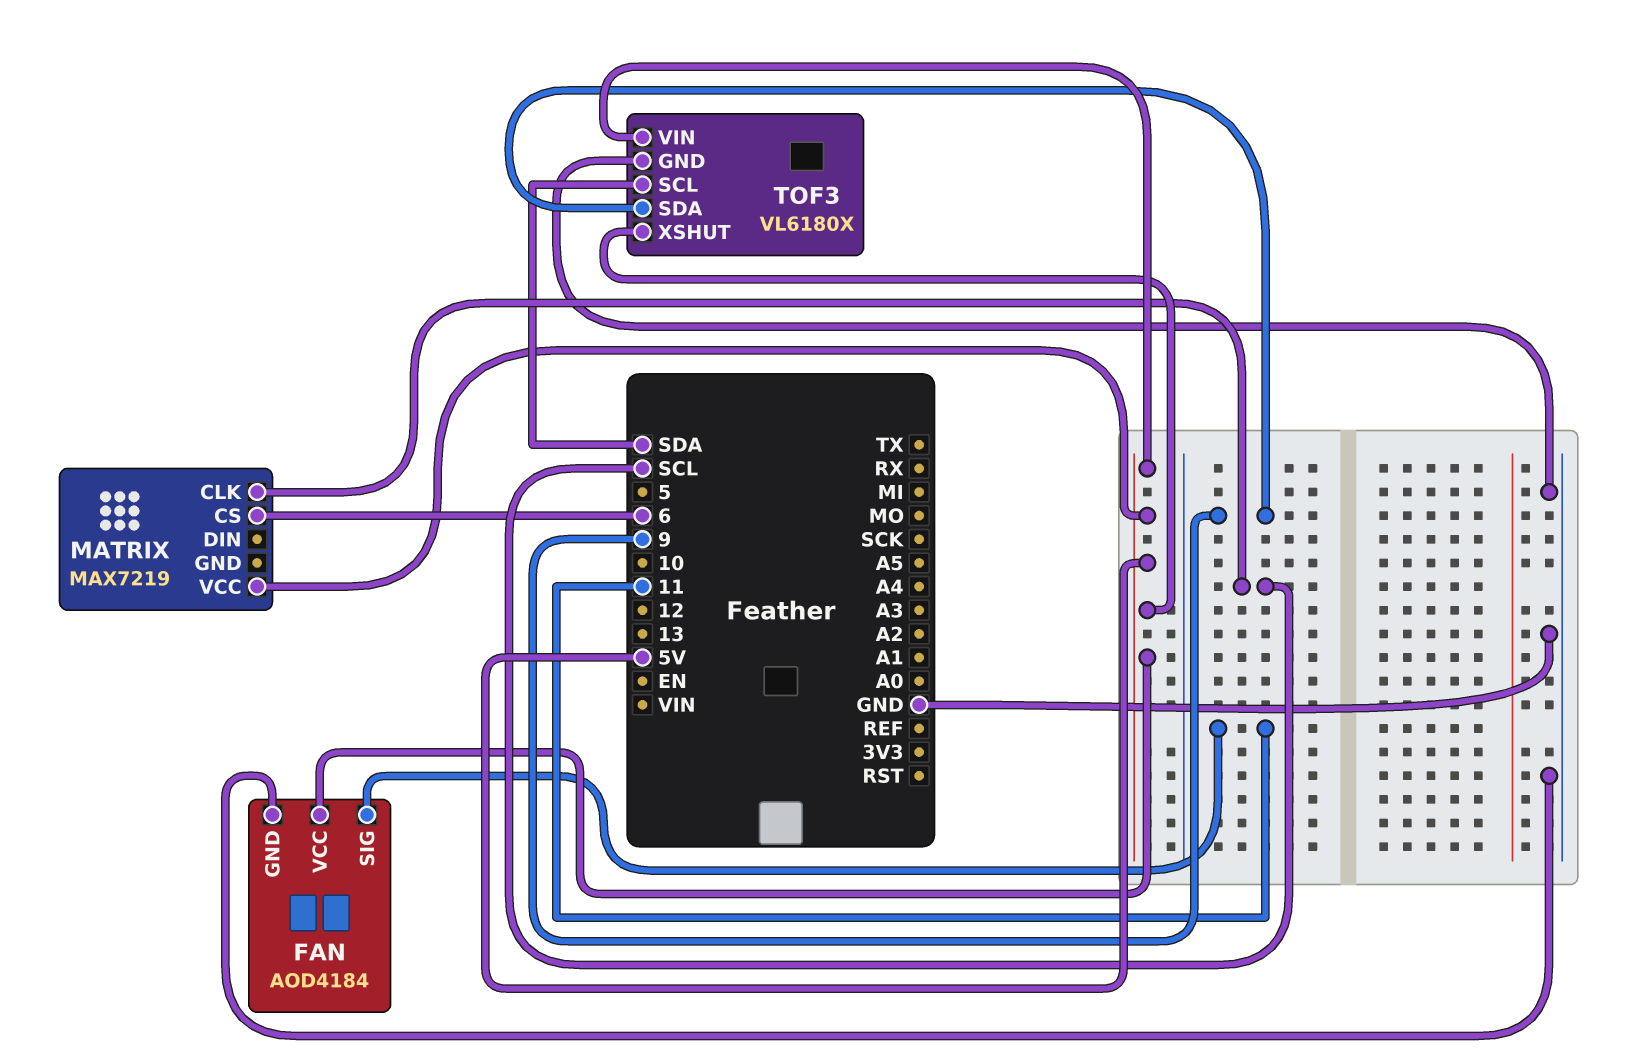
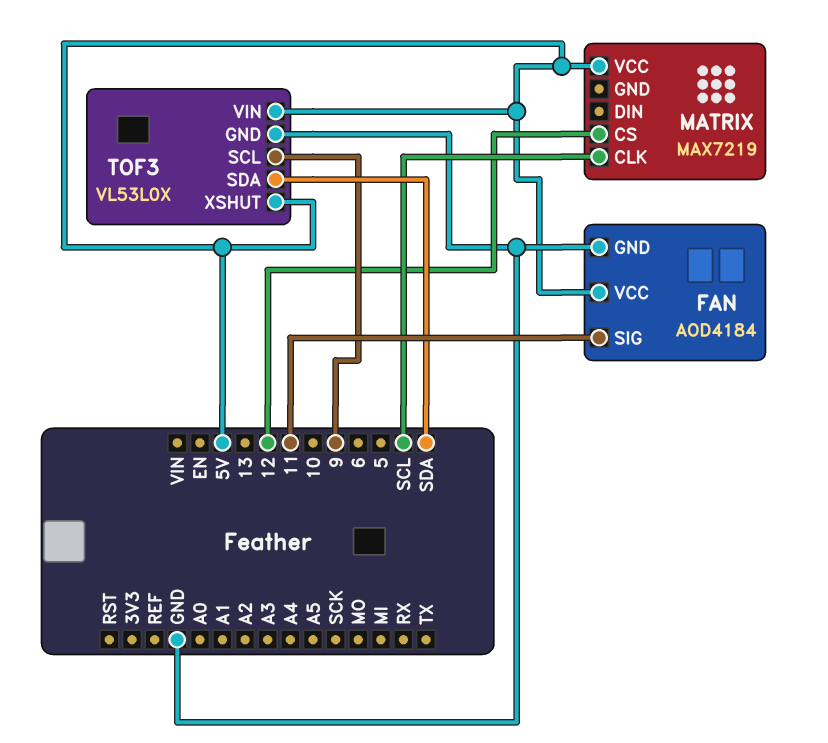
MATRIX pin CS: 6 -> 12
TOF3: VL6180X -> VL53L0X
TOF3 pin SCL: SDA -> 9
TOF3 pin SDA: 9 -> SDA

